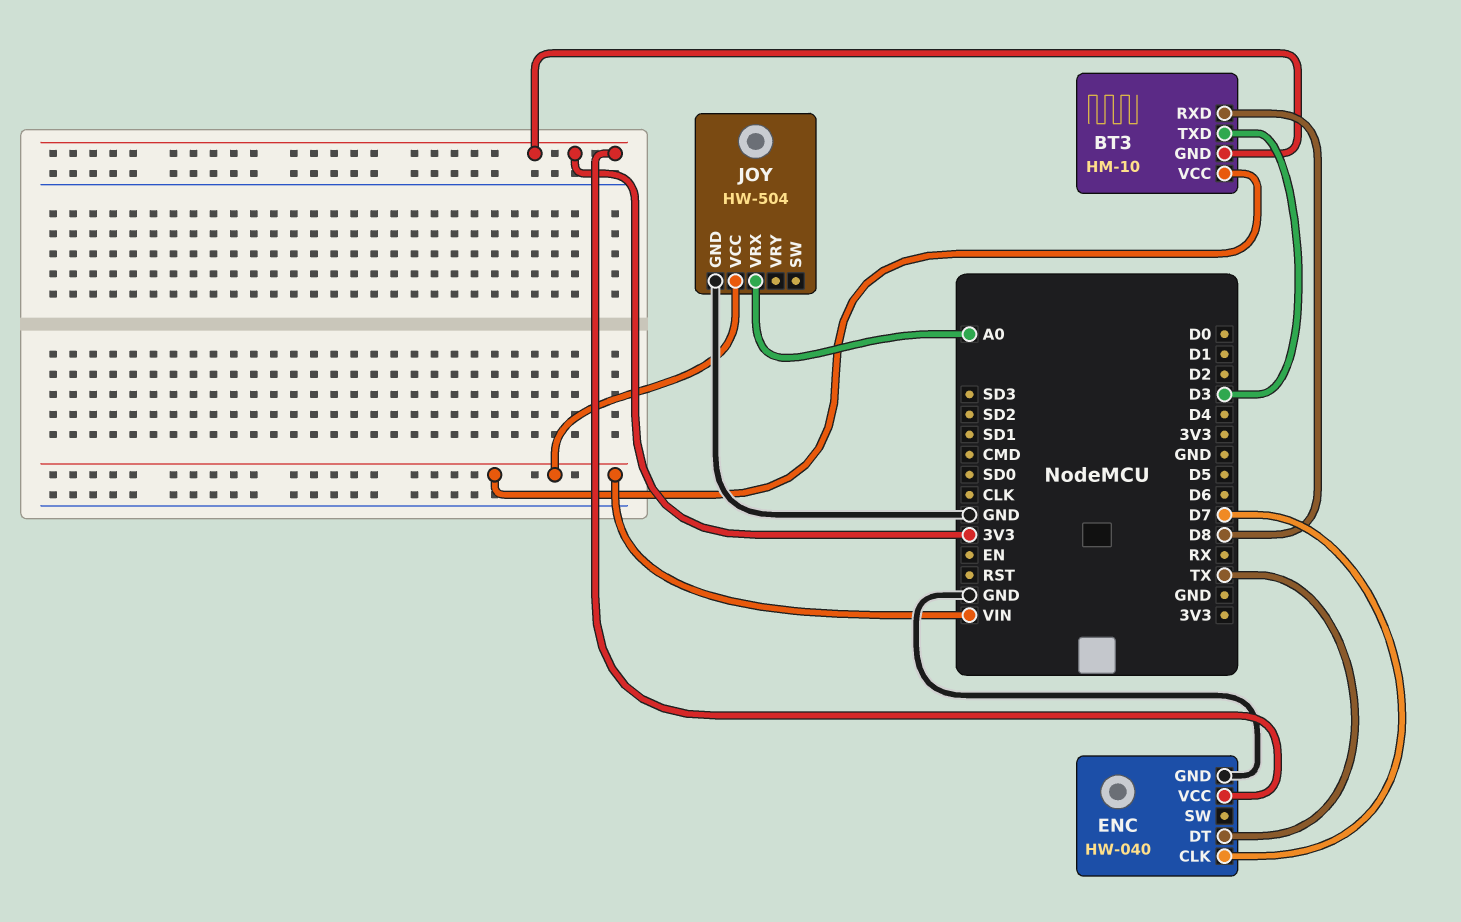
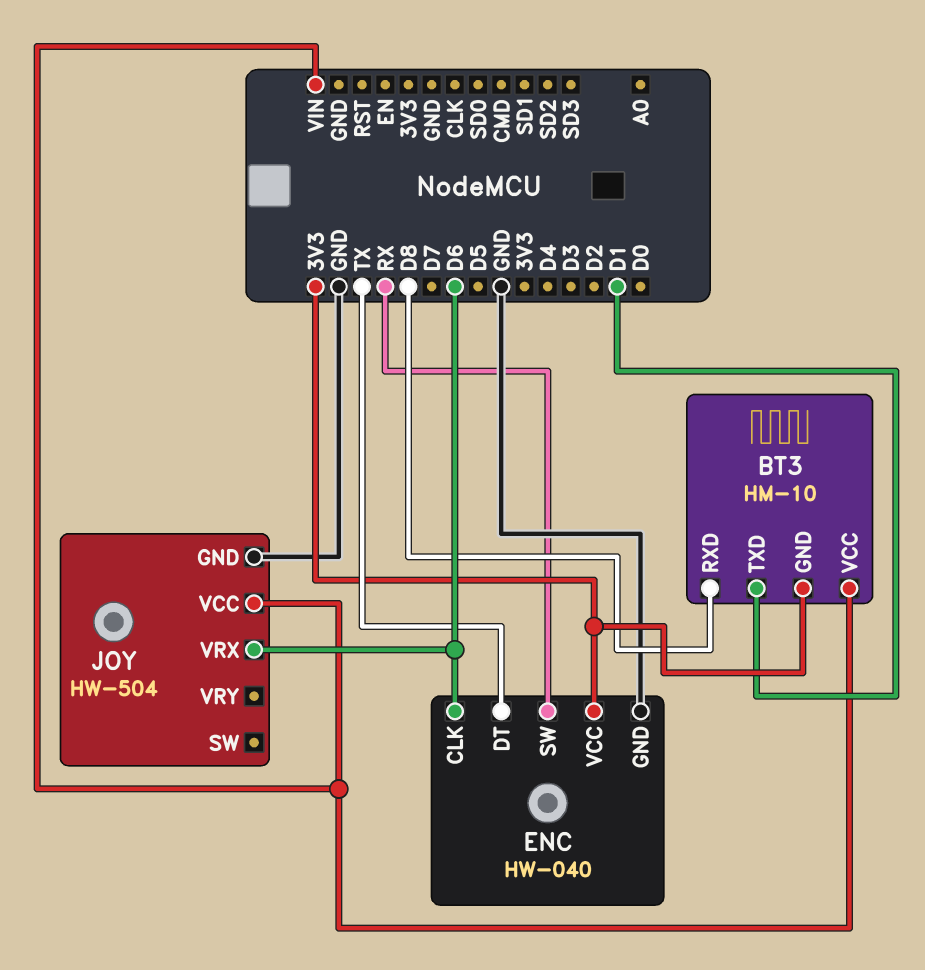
BT3 pin TXD: D3 -> D1
ENC pin CLK: D7 -> D6
ENC pin SW: none -> RX
JOY pin VRX: A0 -> D6

